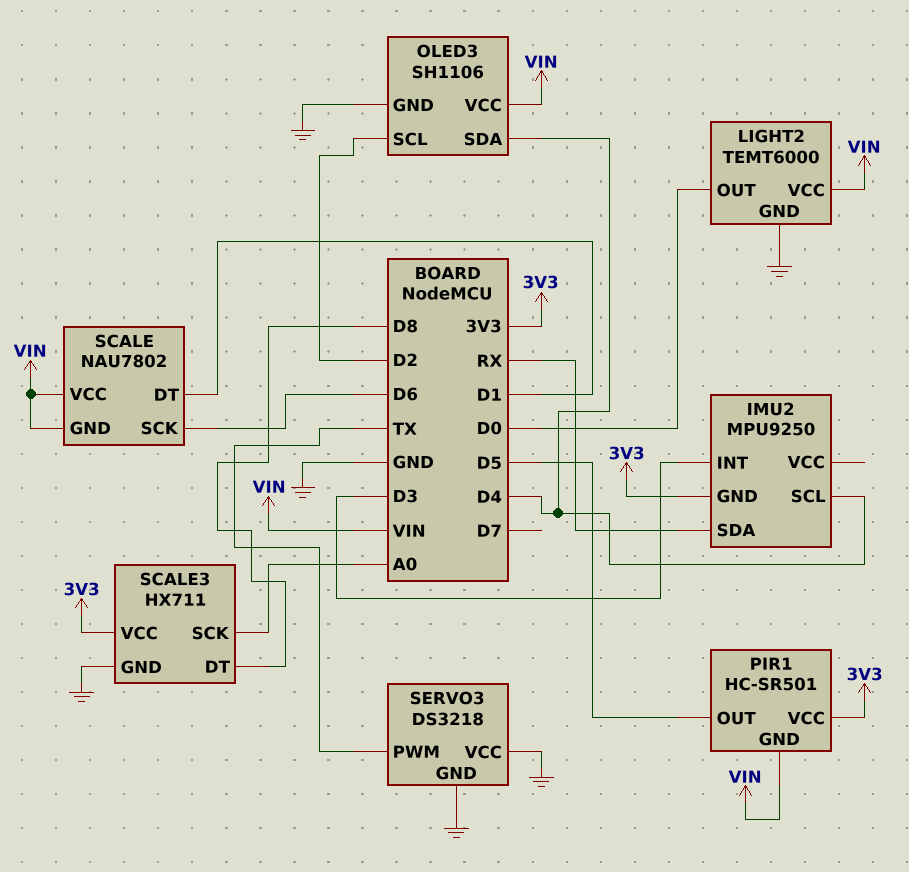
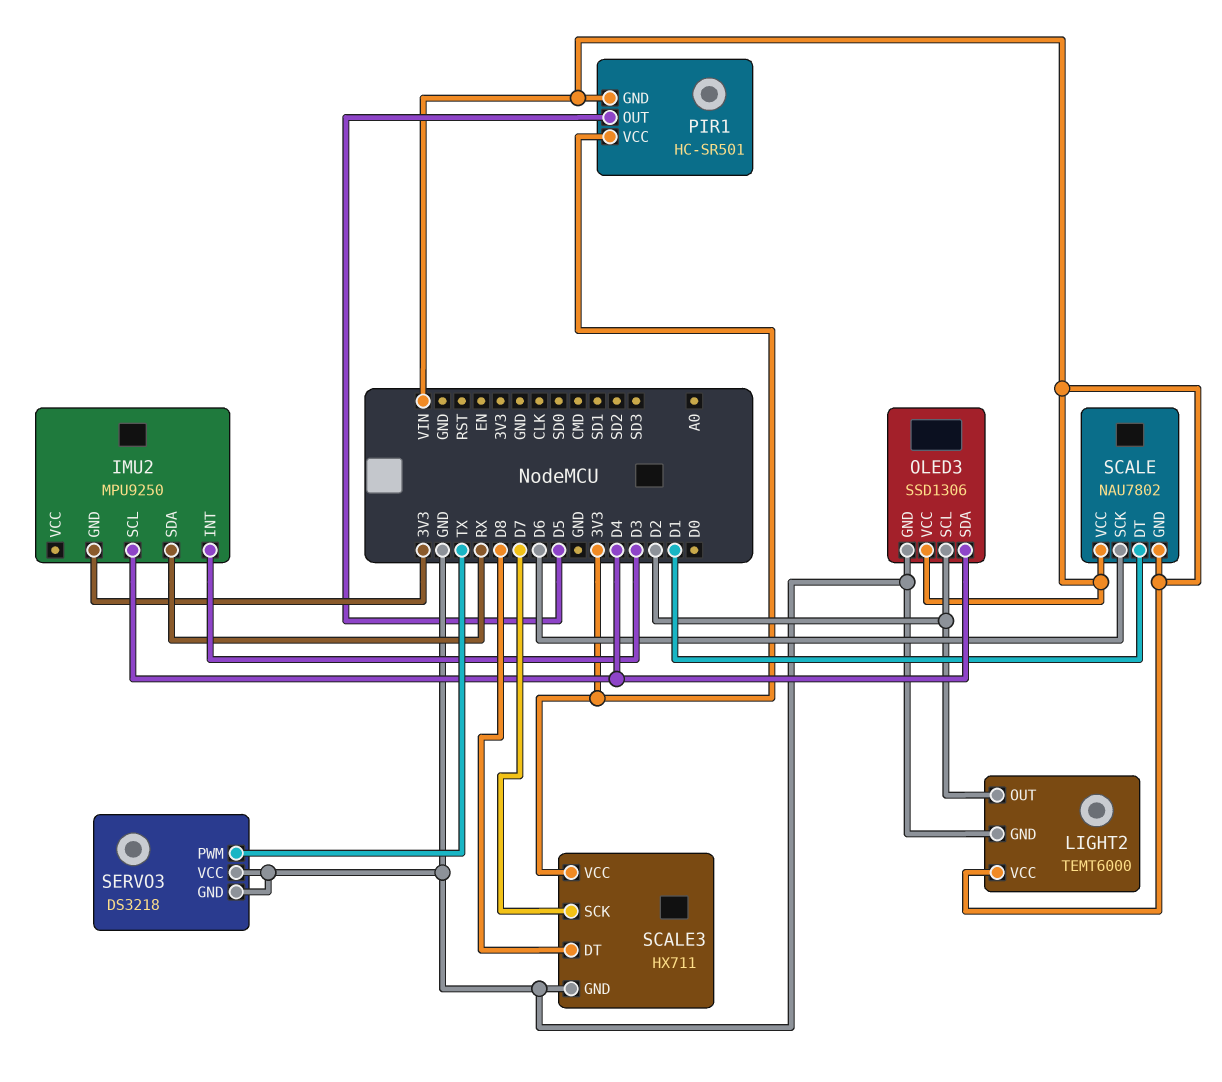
LIGHT2 pin OUT: D0 -> D2
OLED3: SH1106 -> SSD1306
SCALE3 pin SCK: A0 -> D7

